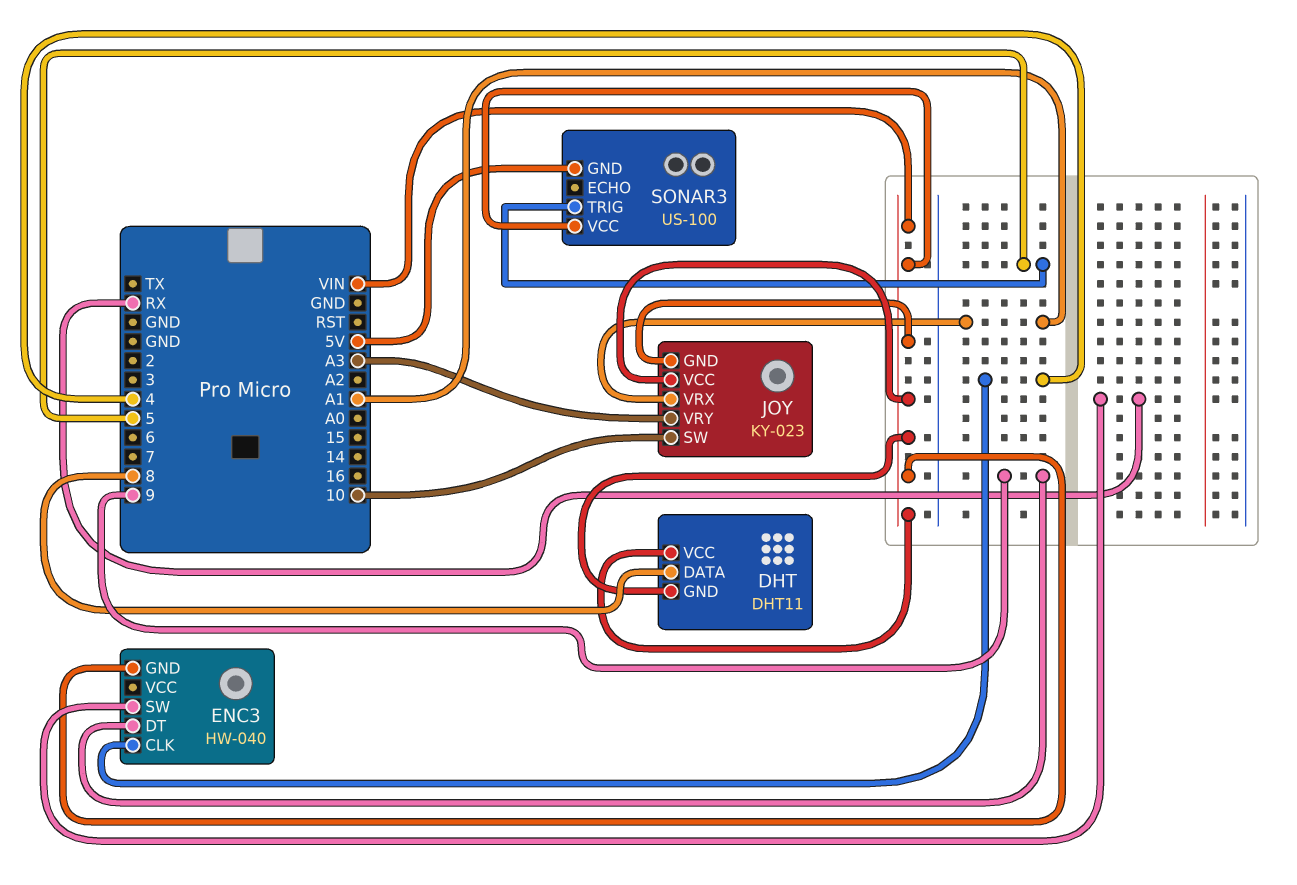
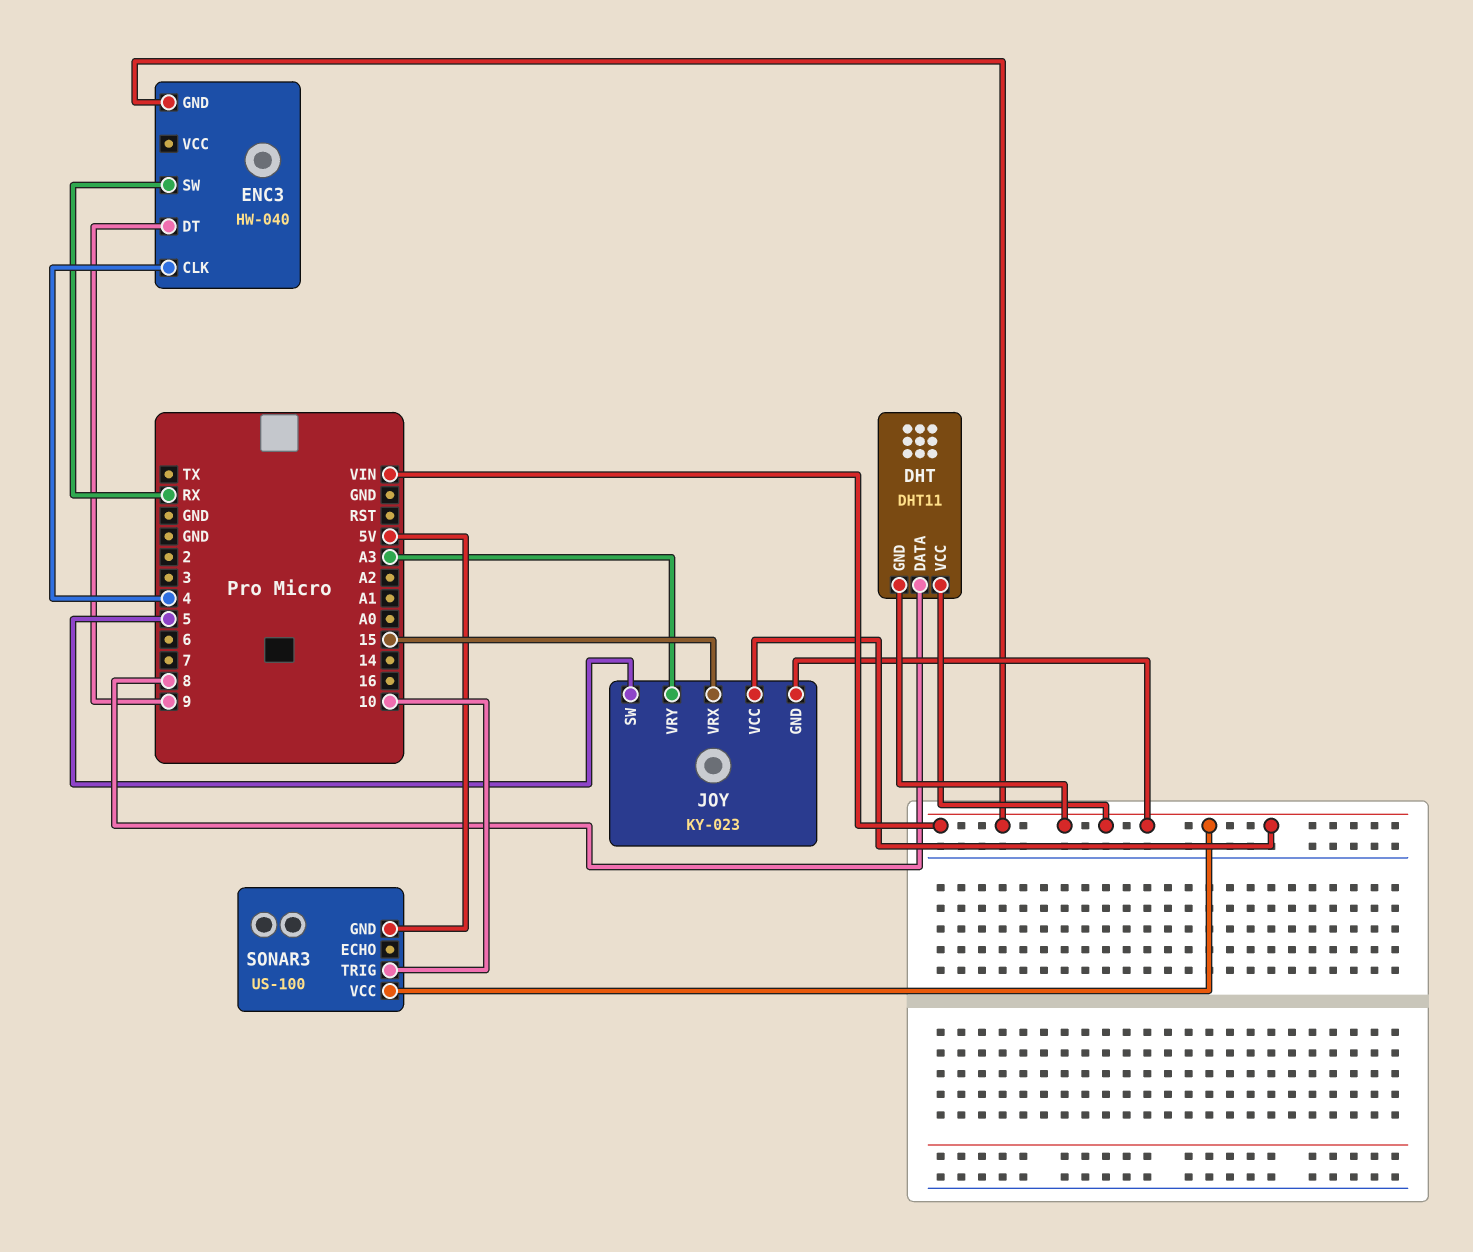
JOY pin SW: 10 -> 5
JOY pin VRX: A1 -> 15
SONAR3 pin TRIG: 5 -> 10

